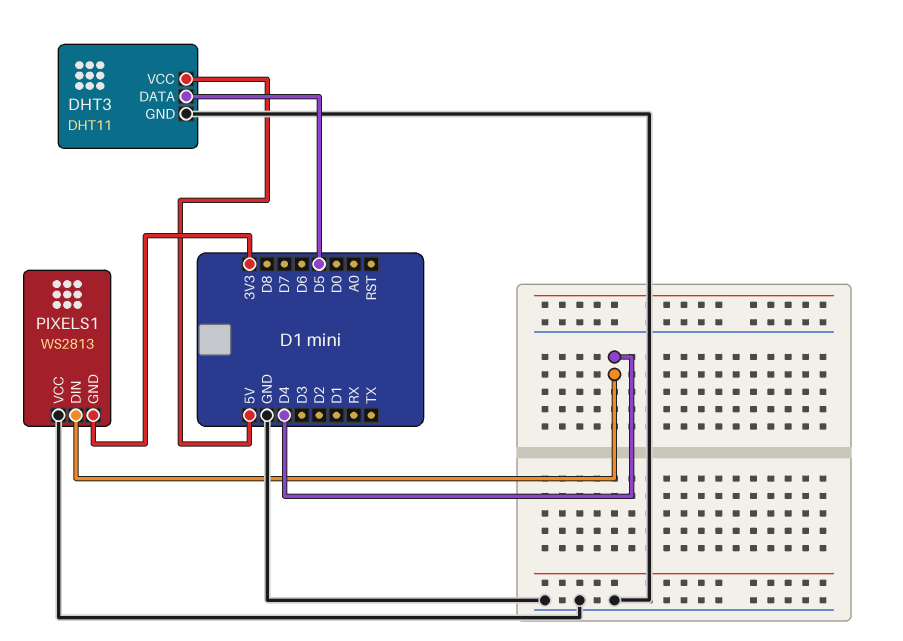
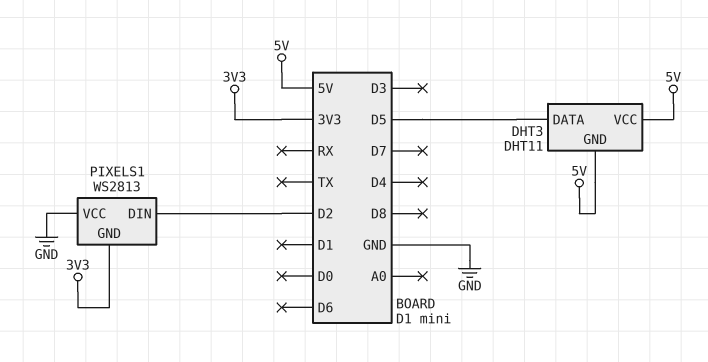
DHT3 pin GND: GND -> 5V
PIXELS1 pin DIN: D4 -> D2

